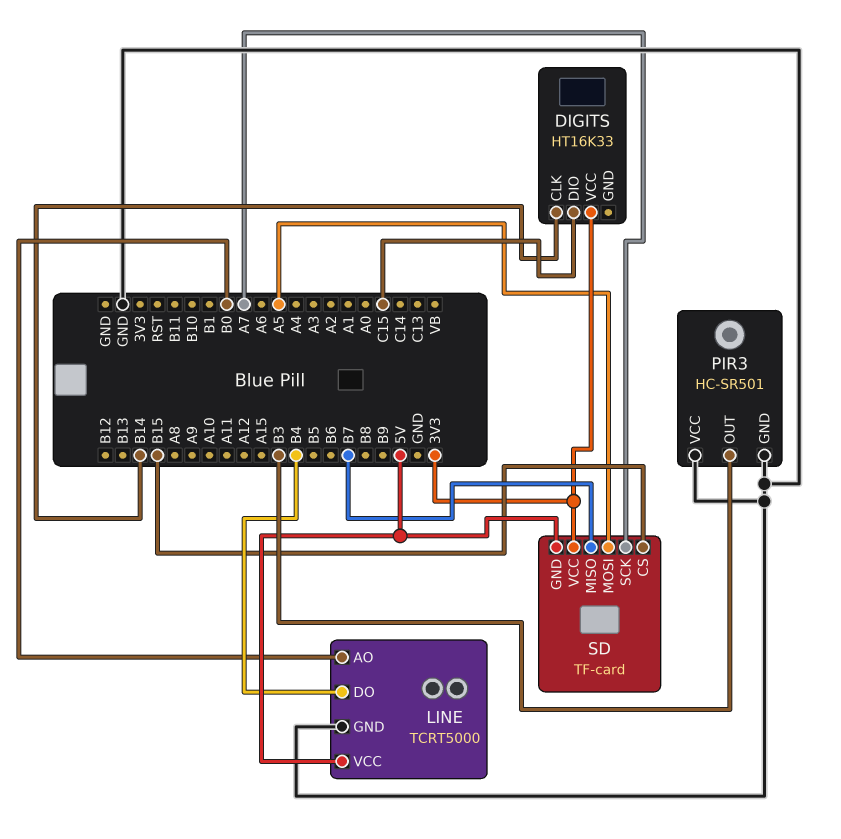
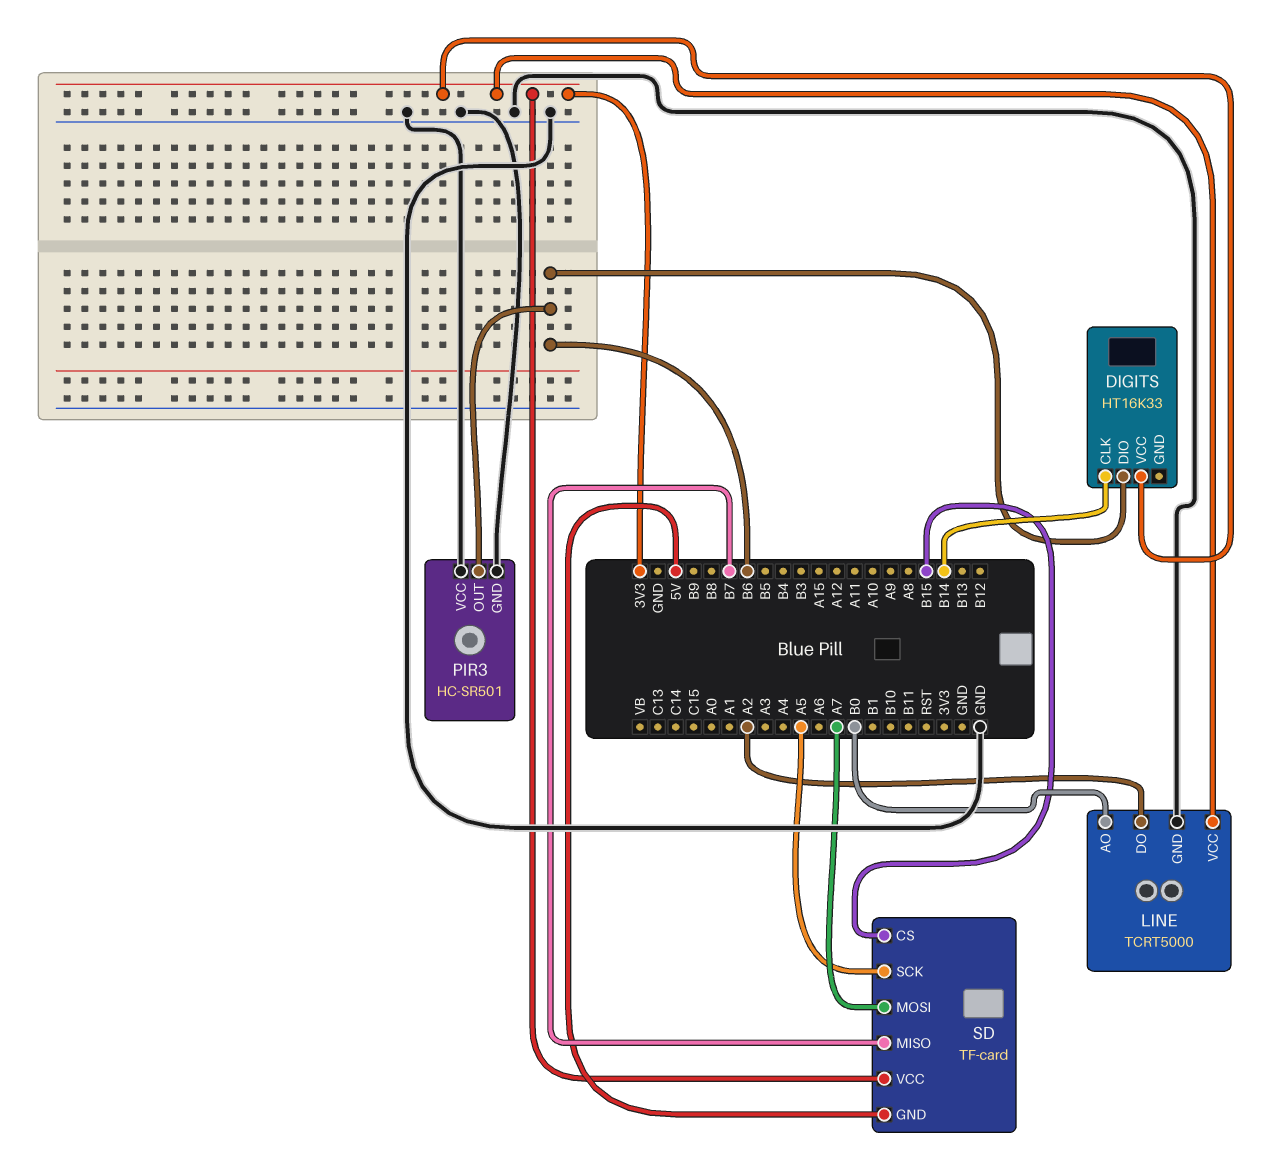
DIGITS pin DIO: C15 -> B6
LINE pin DO: B4 -> A2
LINE pin VCC: 5V -> 3V3
PIR3 pin OUT: B3 -> B6
SD pin MOSI: A5 -> A7
SD pin SCK: A7 -> A5

